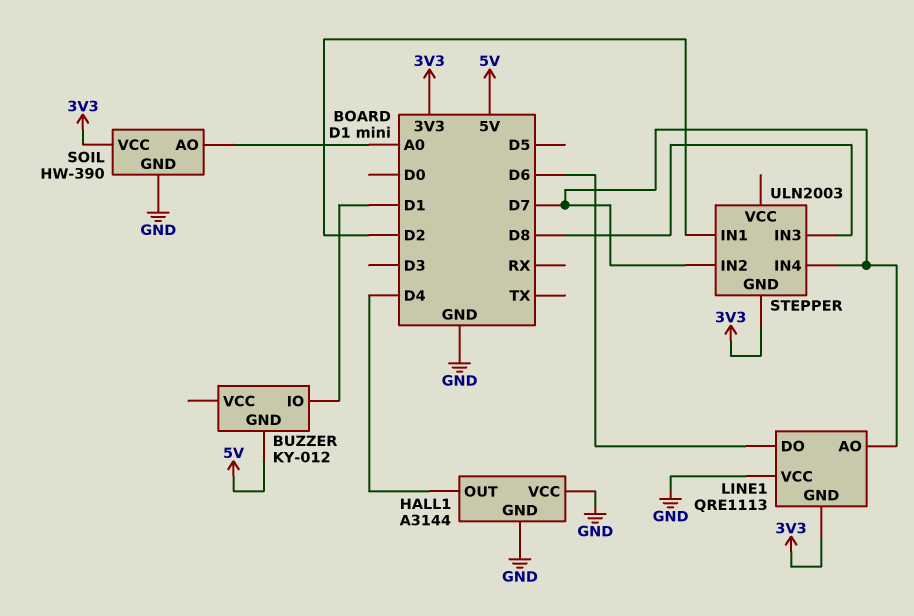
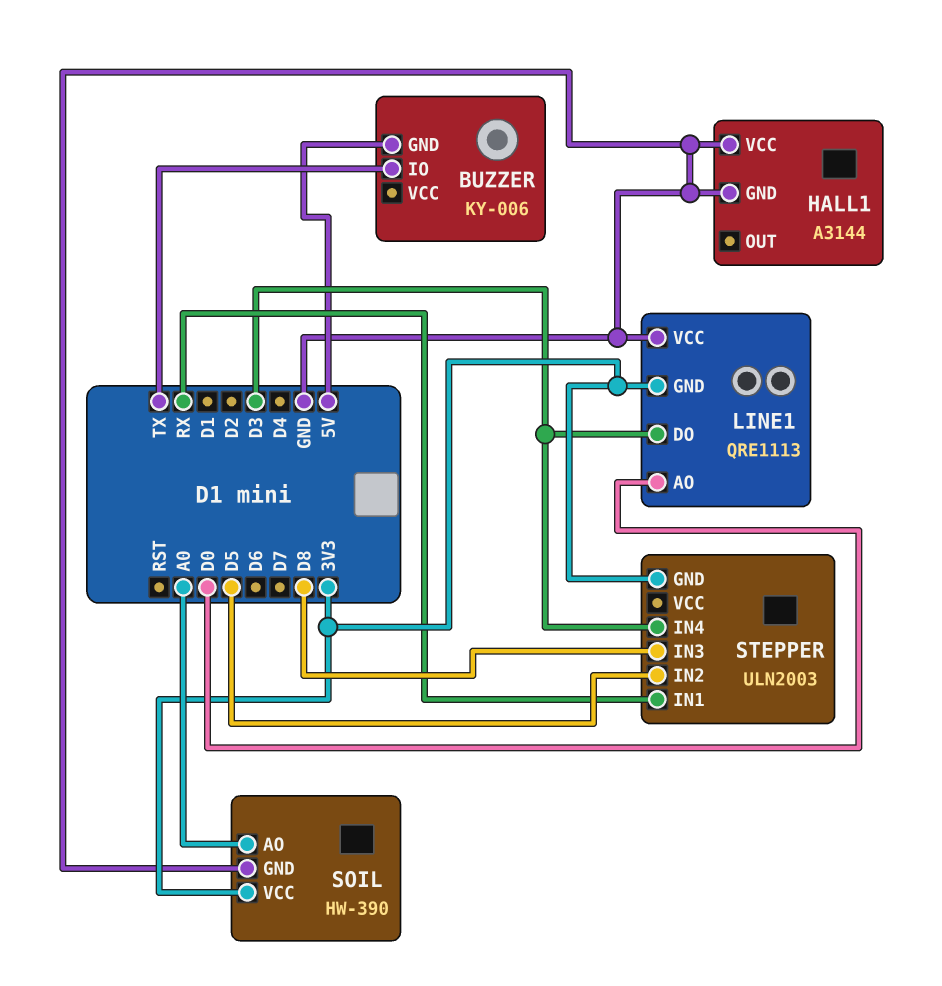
BUZZER: KY-012 -> KY-006
BUZZER pin IO: D1 -> TX
HALL1 pin OUT: D4 -> none
LINE1 pin AO: D7 -> D0
LINE1 pin DO: D6 -> D3
STEPPER pin IN1: D2 -> RX
STEPPER pin IN2: D7 -> D5
STEPPER pin IN4: D7 -> D3

